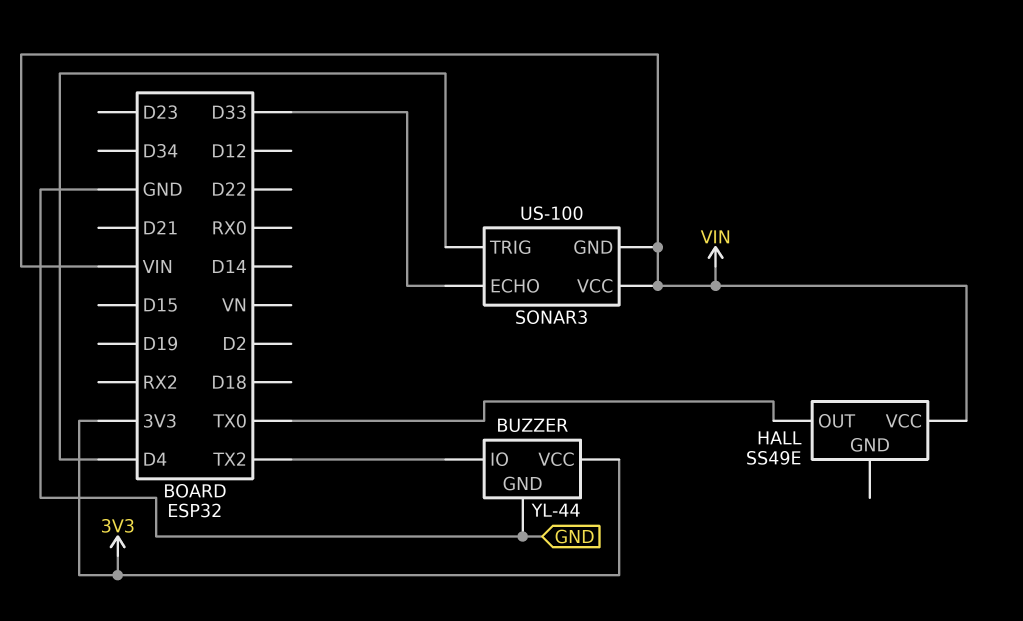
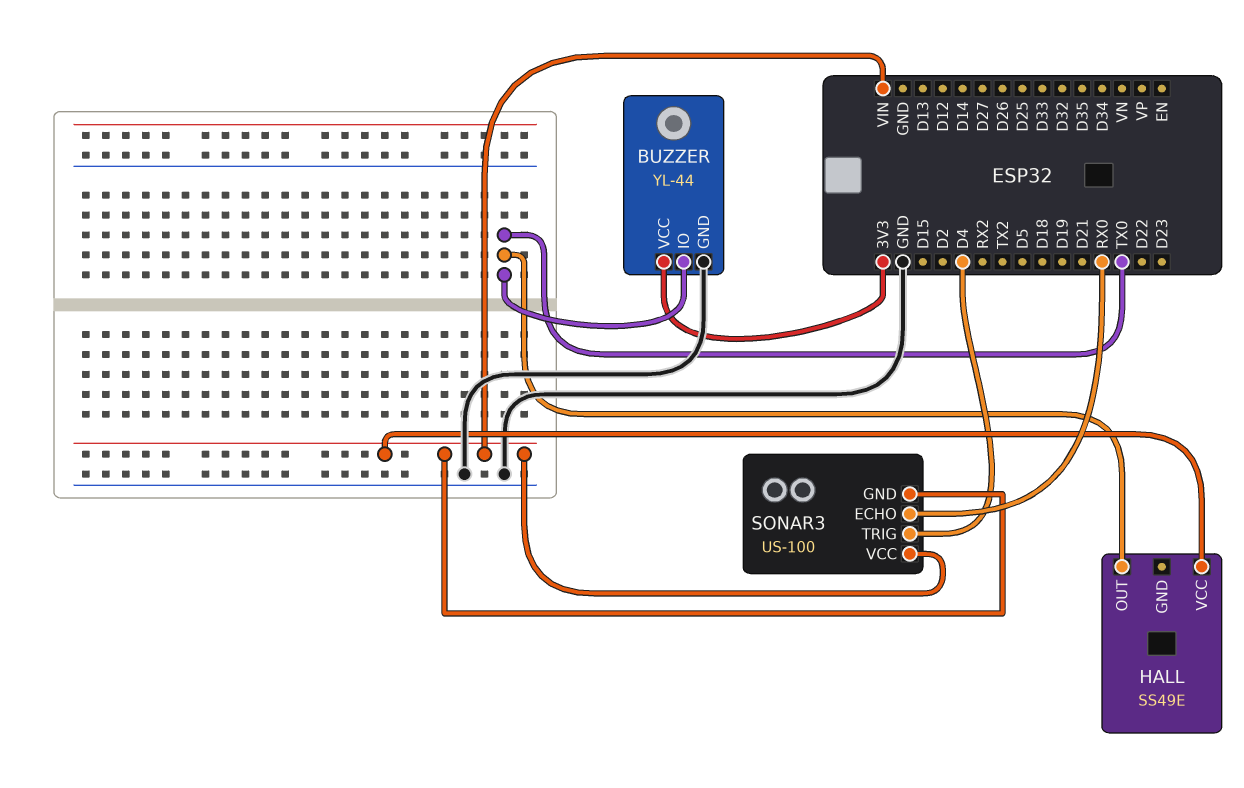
BUZZER pin IO: TX2 -> TX0
SONAR3 pin ECHO: D33 -> RX0

